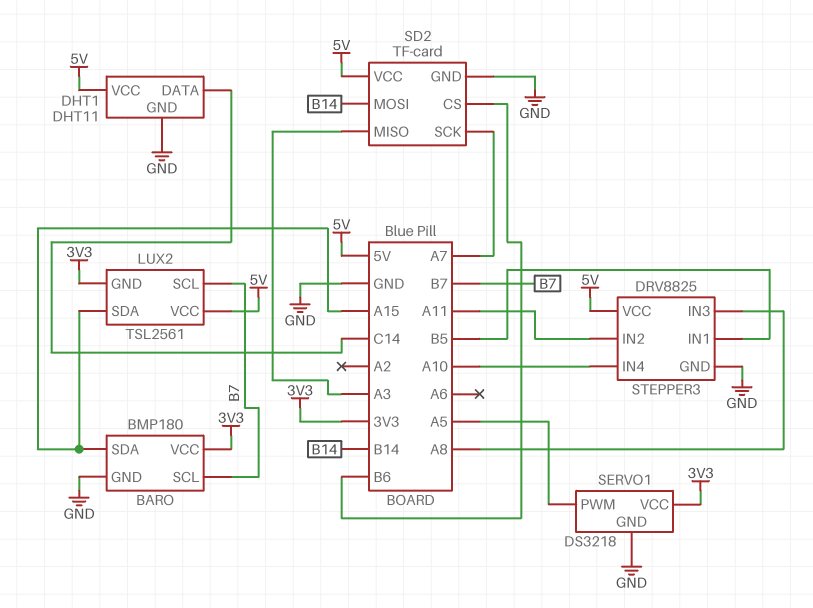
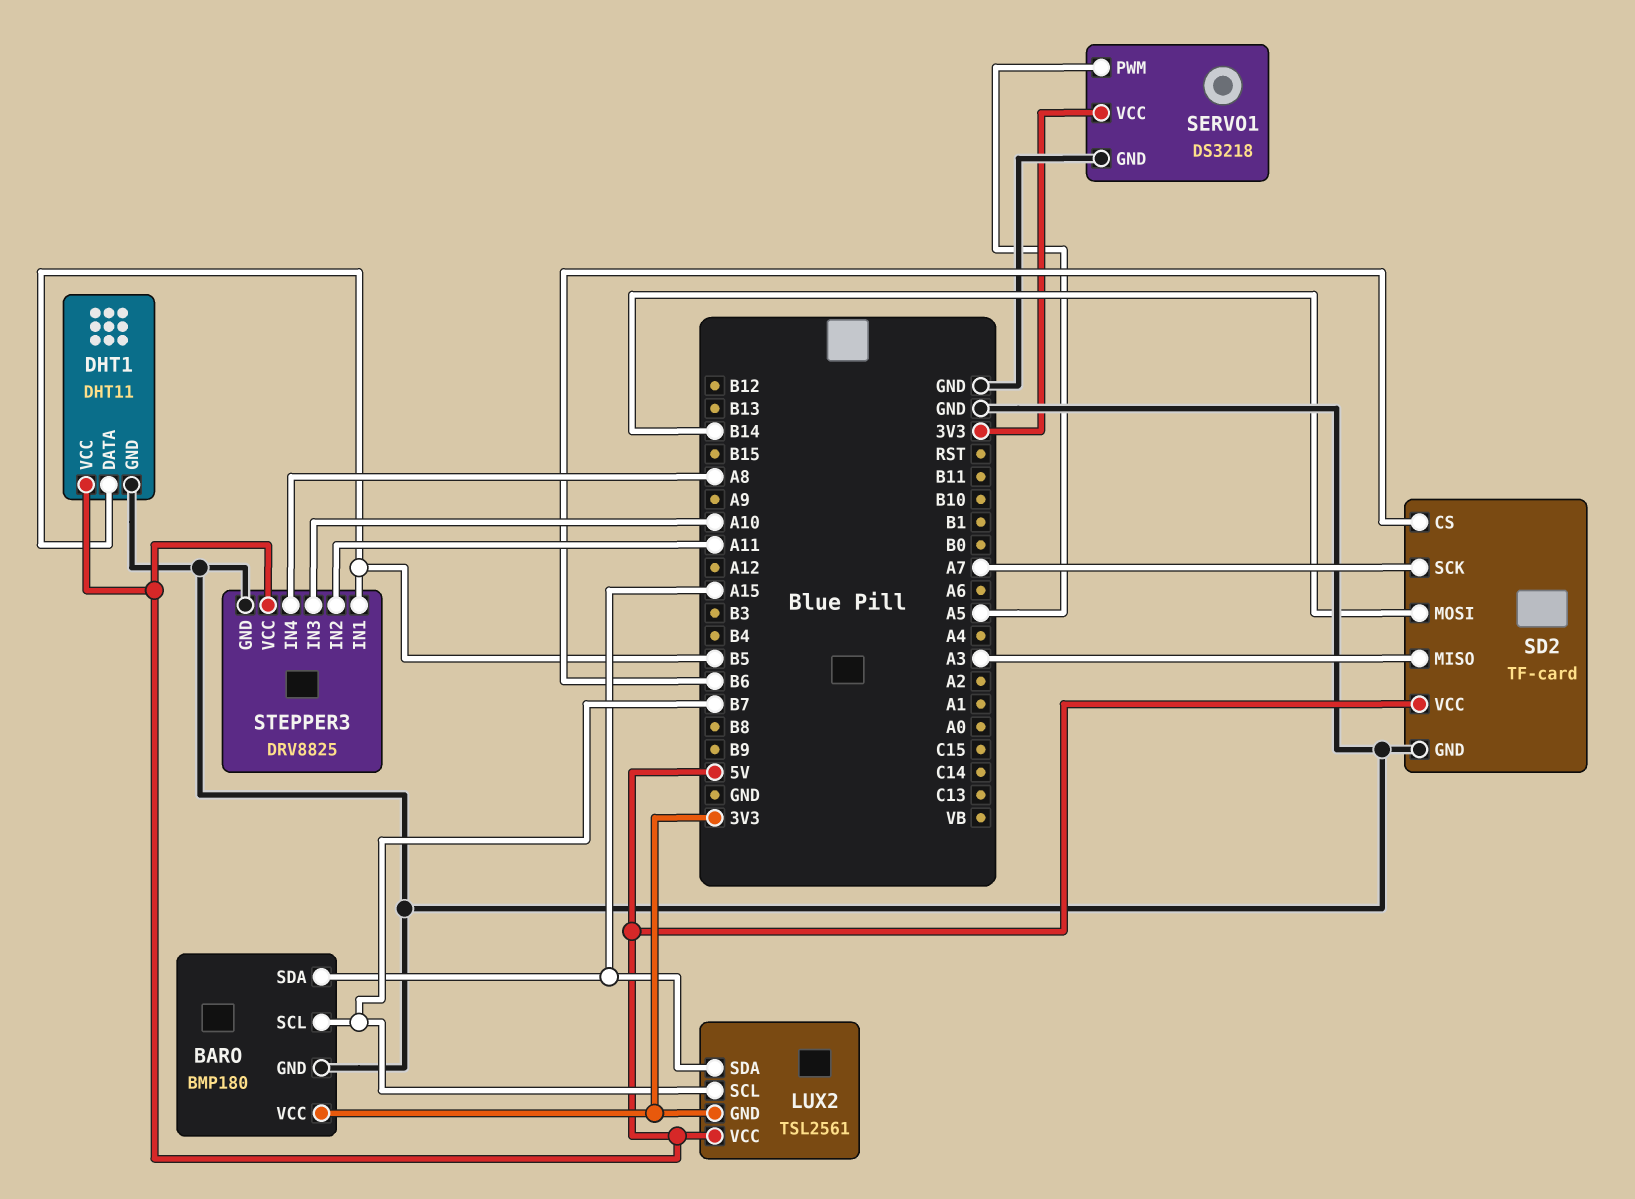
DHT1 pin DATA: C14 -> B5
STEPPER3 pin IN3: A8 -> A10
STEPPER3 pin IN4: A10 -> A8

